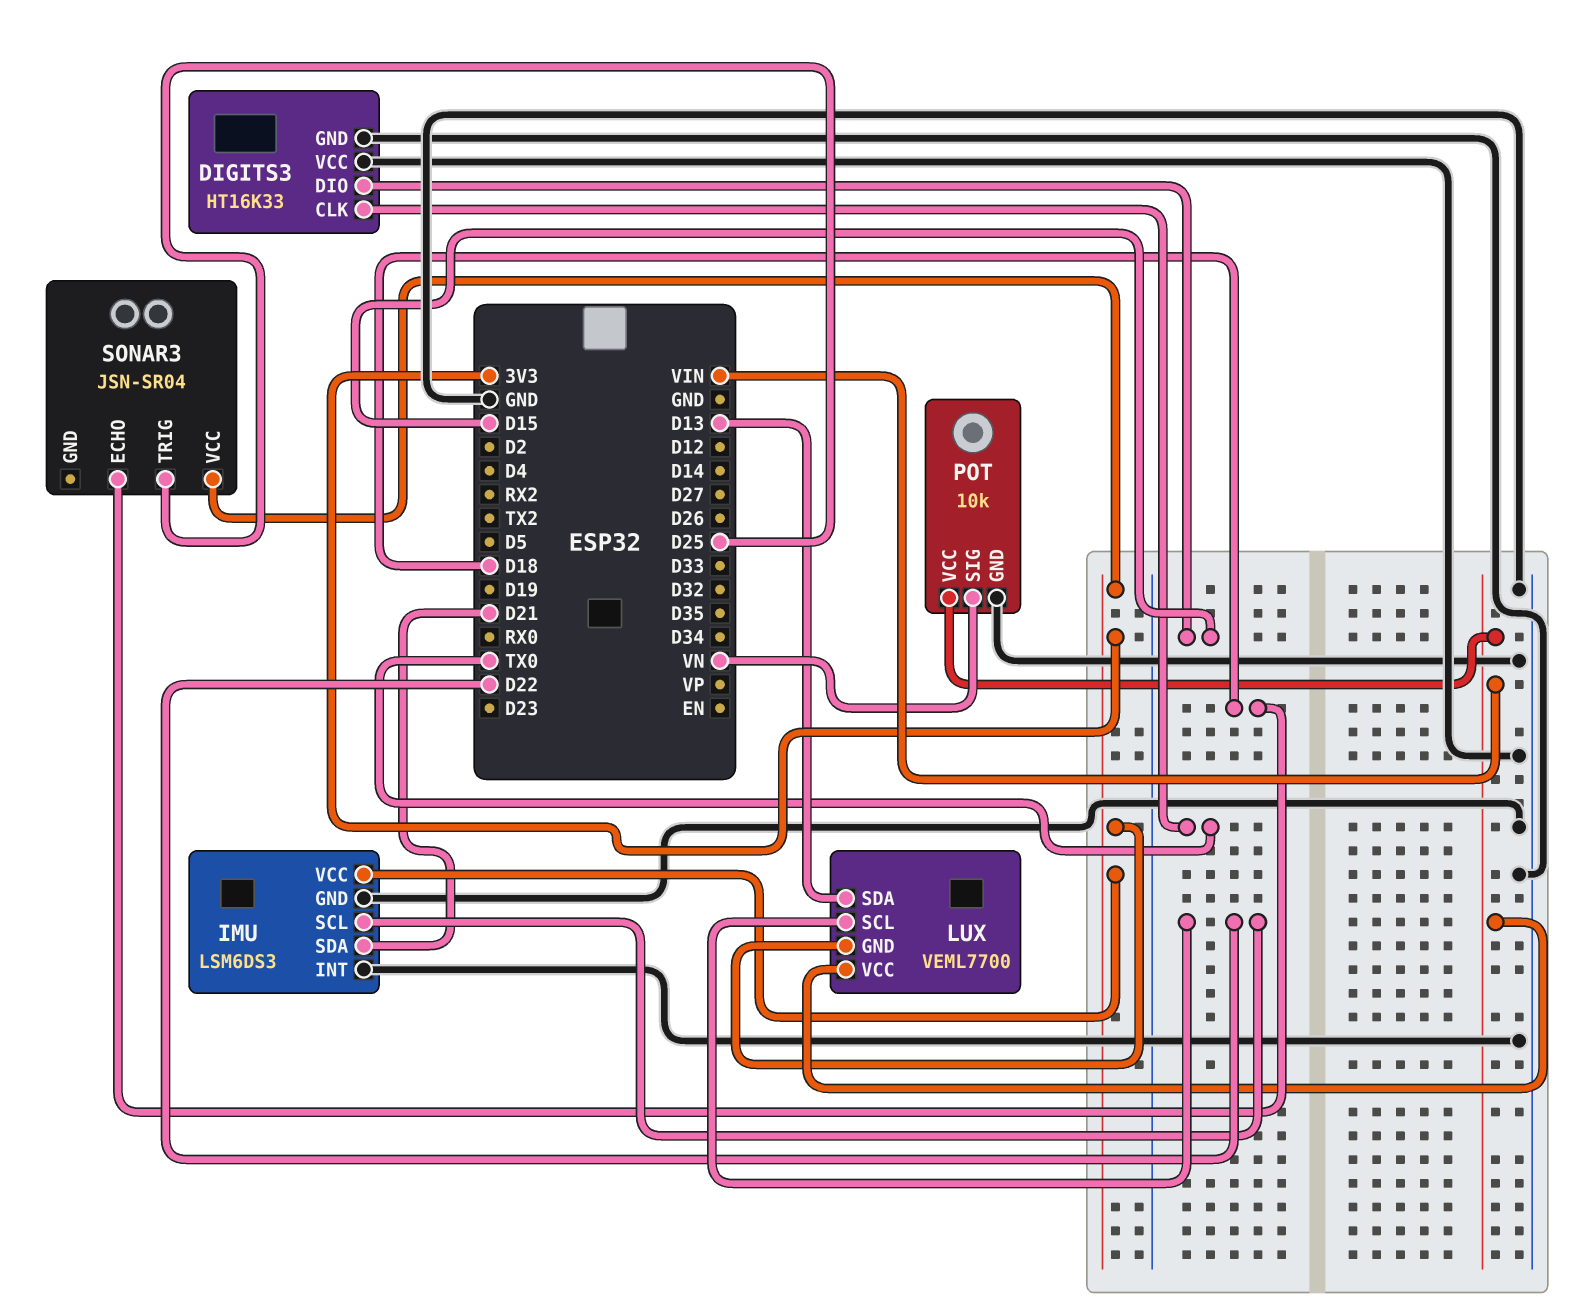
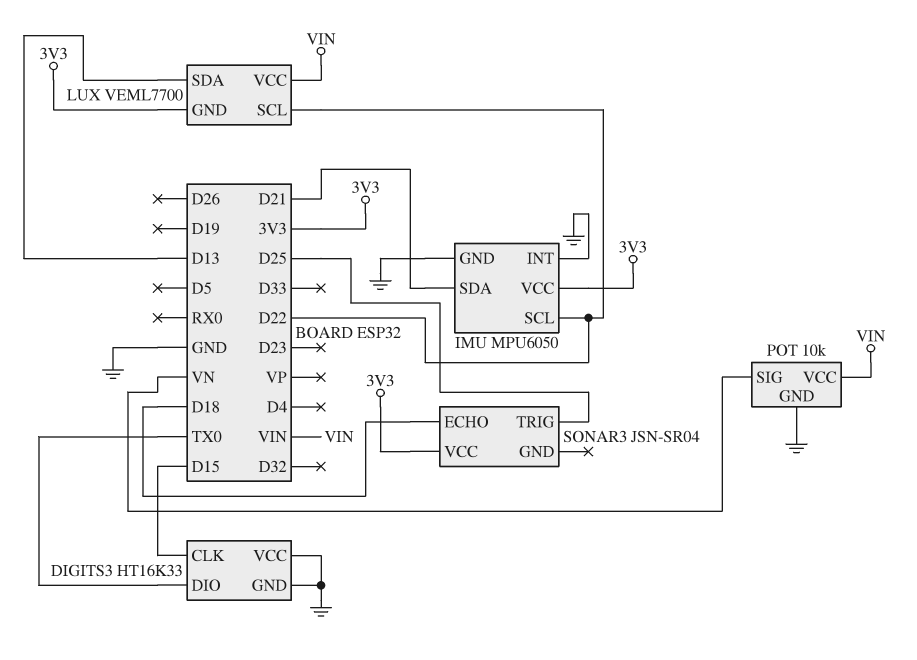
DIGITS3 pin CLK: TX0 -> D15
DIGITS3 pin DIO: D15 -> TX0
IMU: LSM6DS3 -> MPU6050

